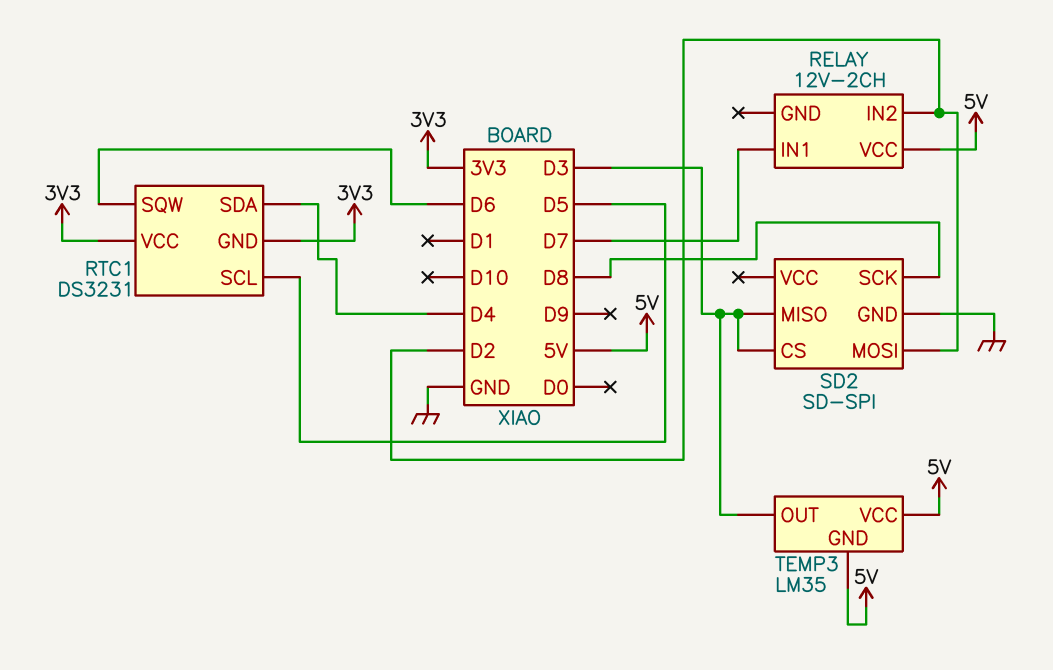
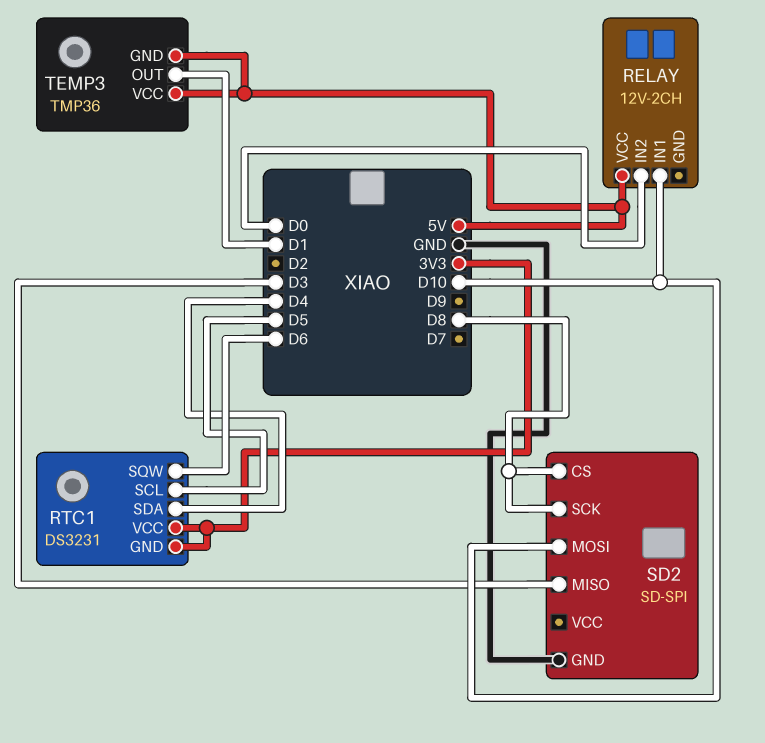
RELAY pin IN1: D7 -> D10
RELAY pin IN2: D2 -> D0
SD2 pin CS: D3 -> D8
SD2 pin MOSI: D2 -> D10
TEMP3: LM35 -> TMP36
TEMP3 pin OUT: D3 -> D1

